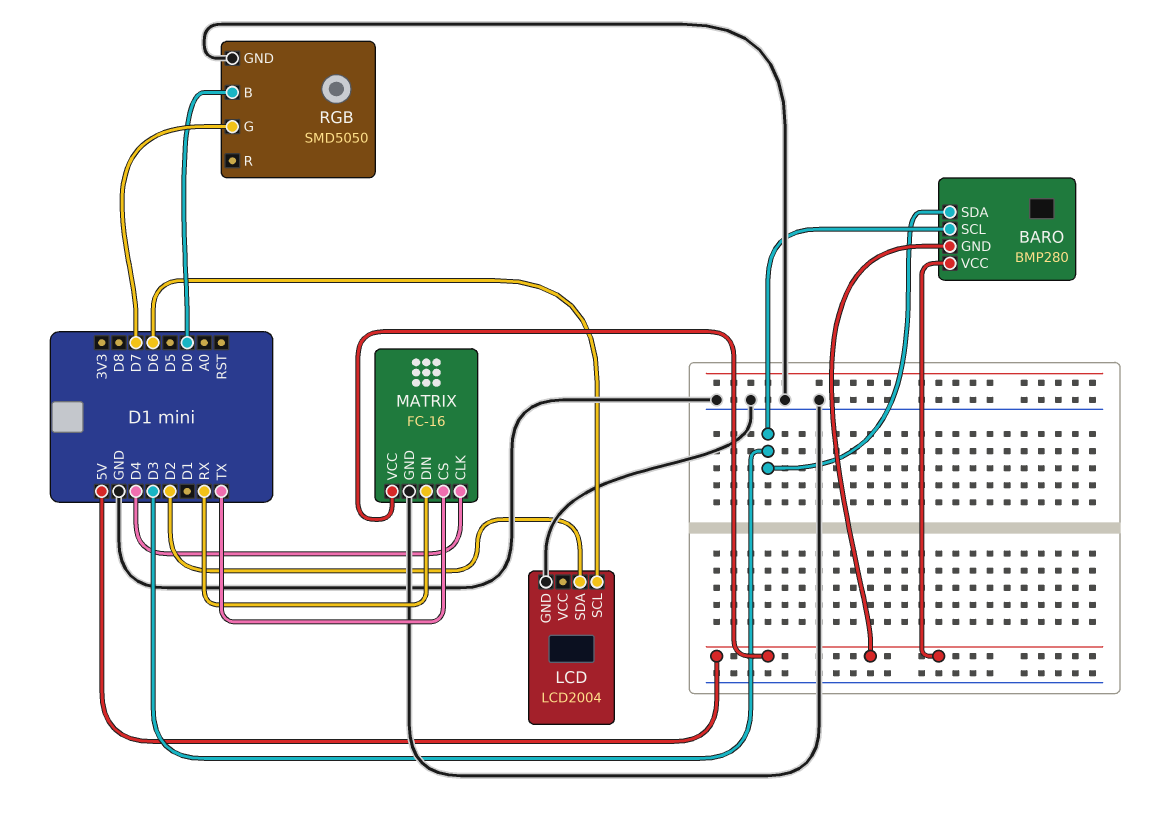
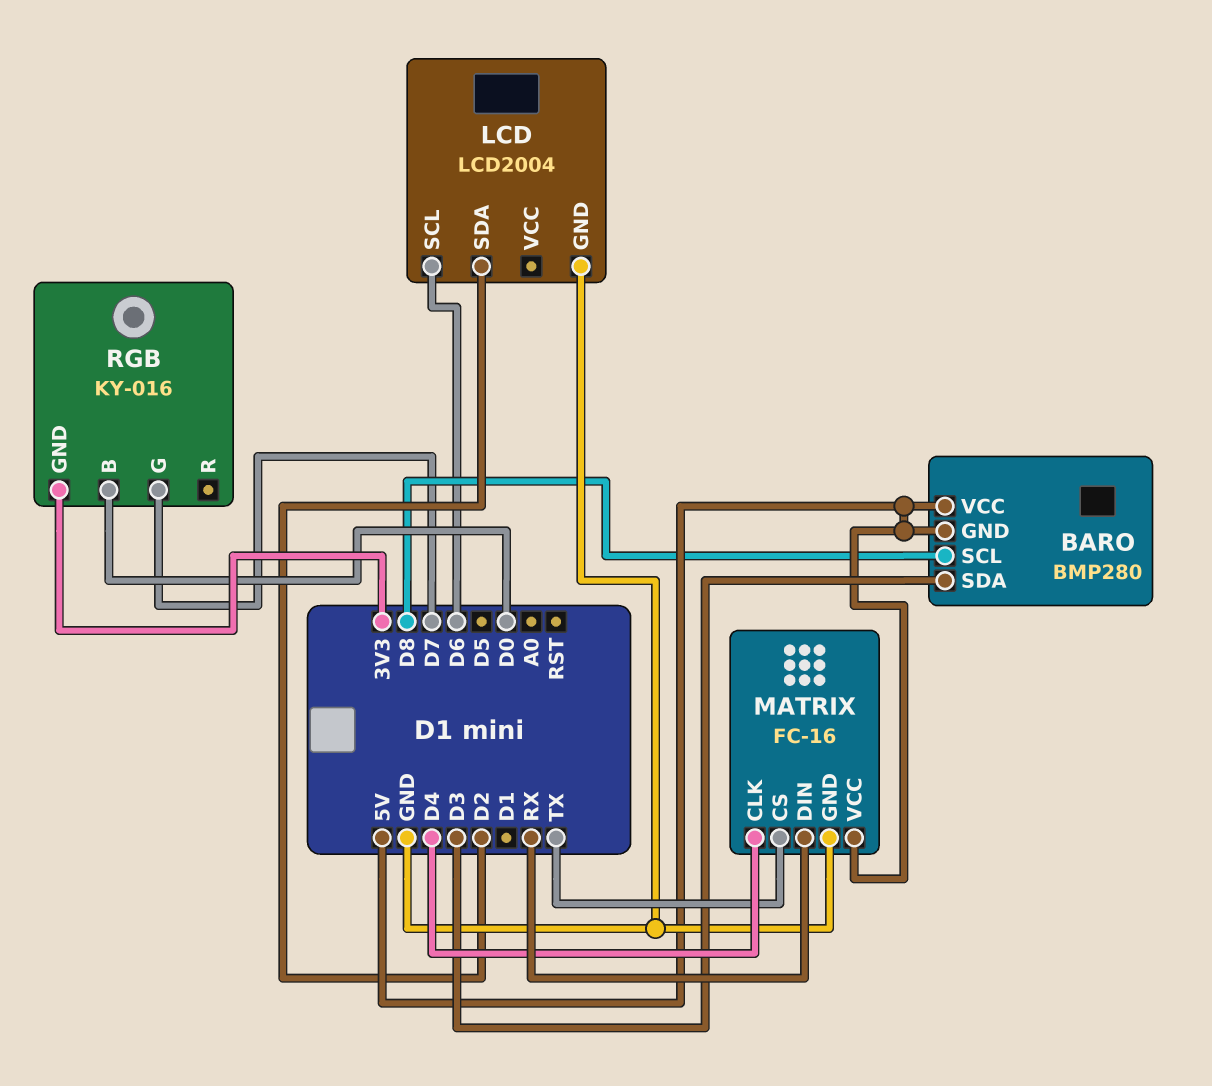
BARO pin SCL: D3 -> D8
RGB: SMD5050 -> KY-016
RGB pin GND: GND -> 3V3

